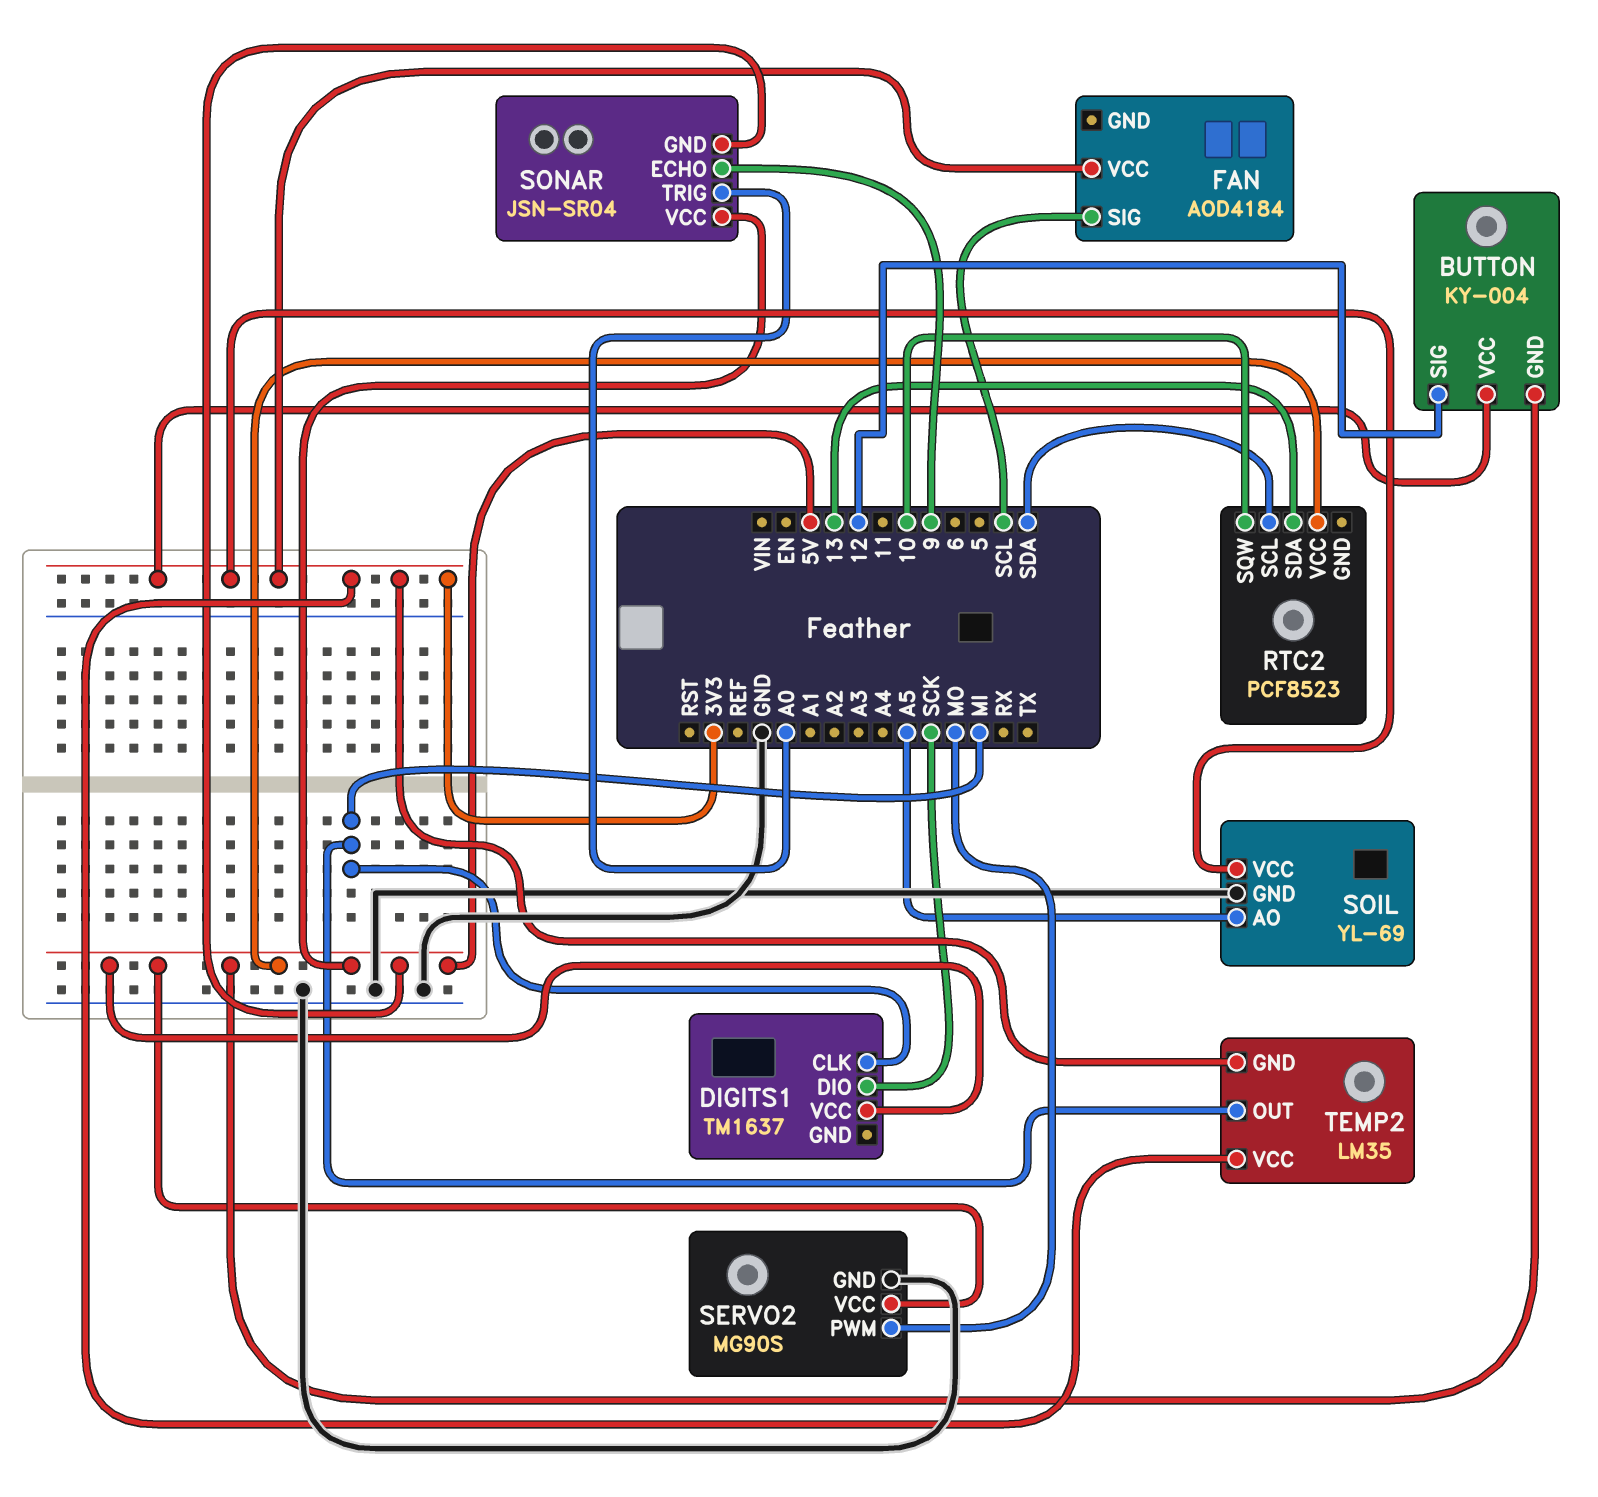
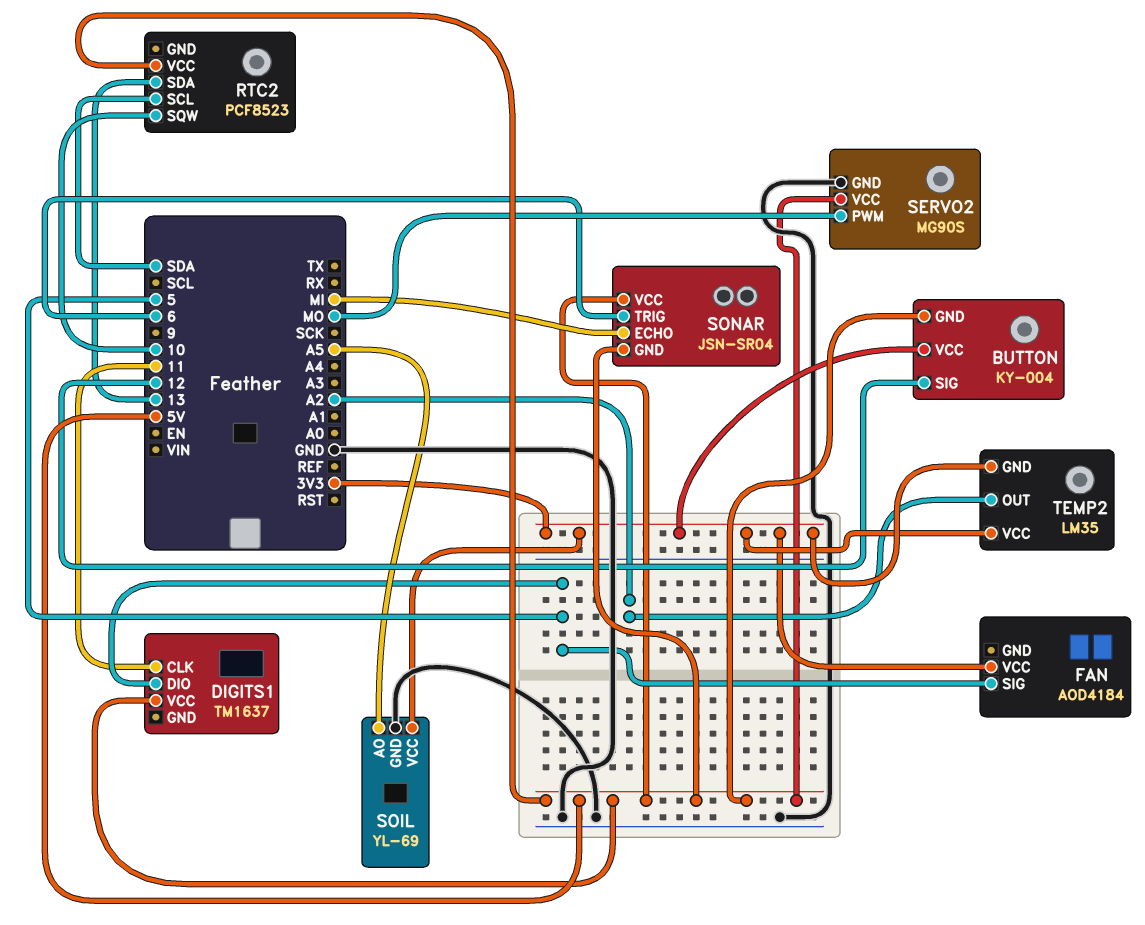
DIGITS1 pin CLK: MI -> 11
DIGITS1 pin DIO: SCK -> 5
FAN pin SIG: SCL -> 5
SONAR pin ECHO: 9 -> MI
SONAR pin TRIG: A0 -> 6
TEMP2 pin OUT: MI -> A2

